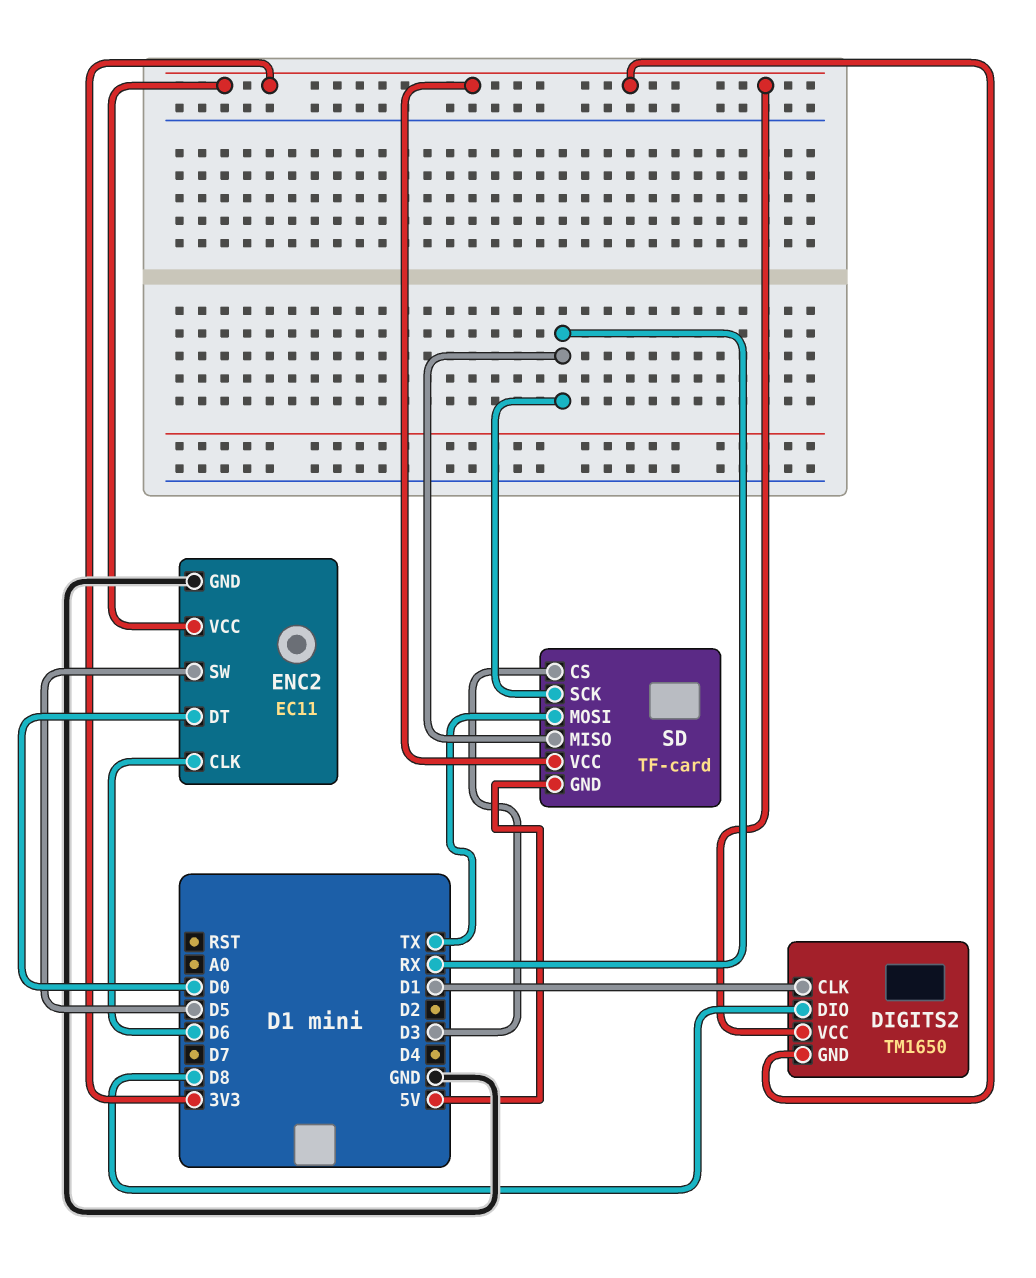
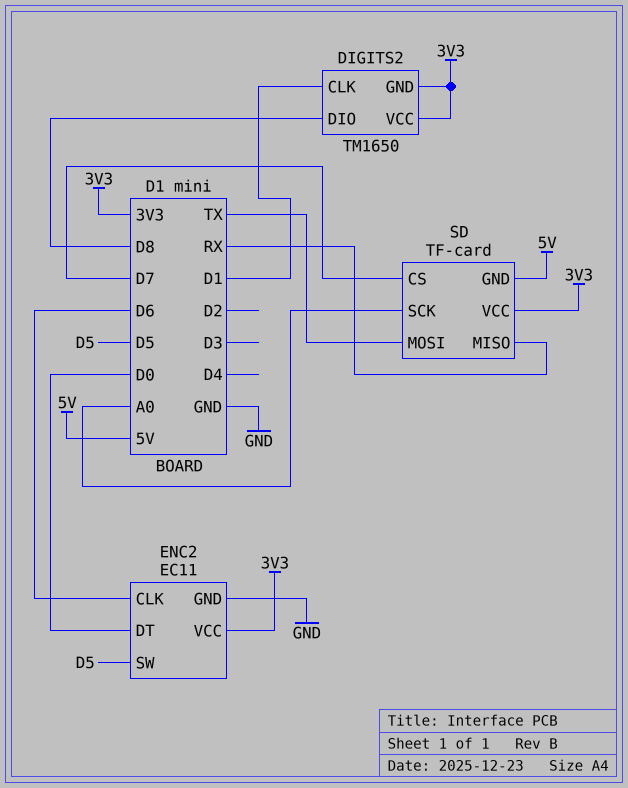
SD pin CS: D3 -> D7
SD pin SCK: RX -> A0

